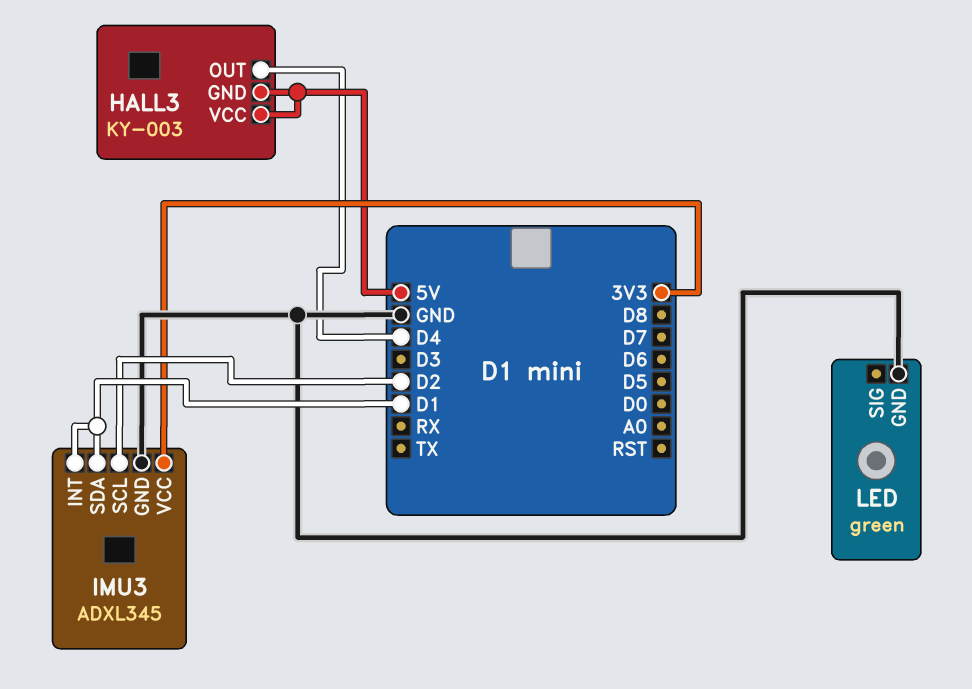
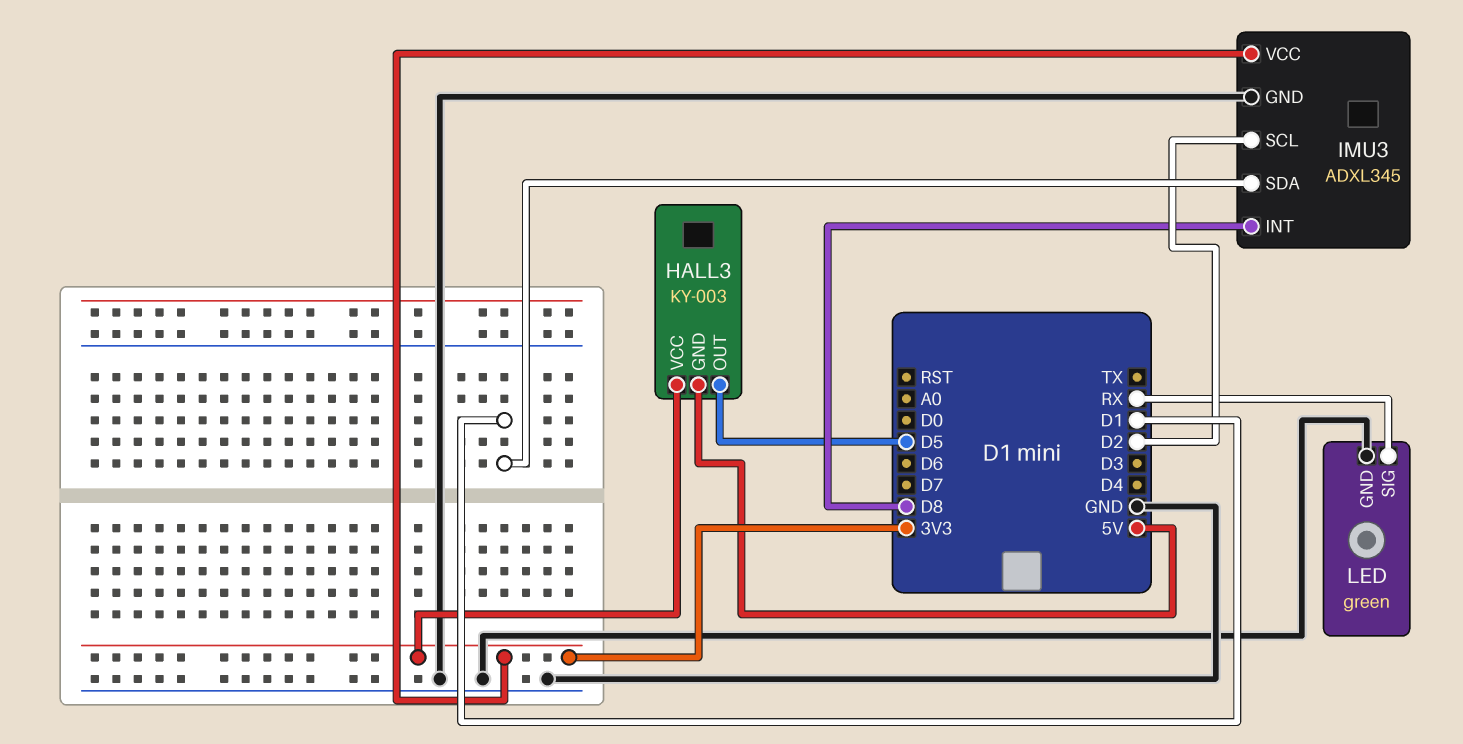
HALL3 pin OUT: D4 -> D5
HALL3 pin VCC: 5V -> 3V3
IMU3 pin INT: D1 -> D8
LED pin SIG: none -> RX

